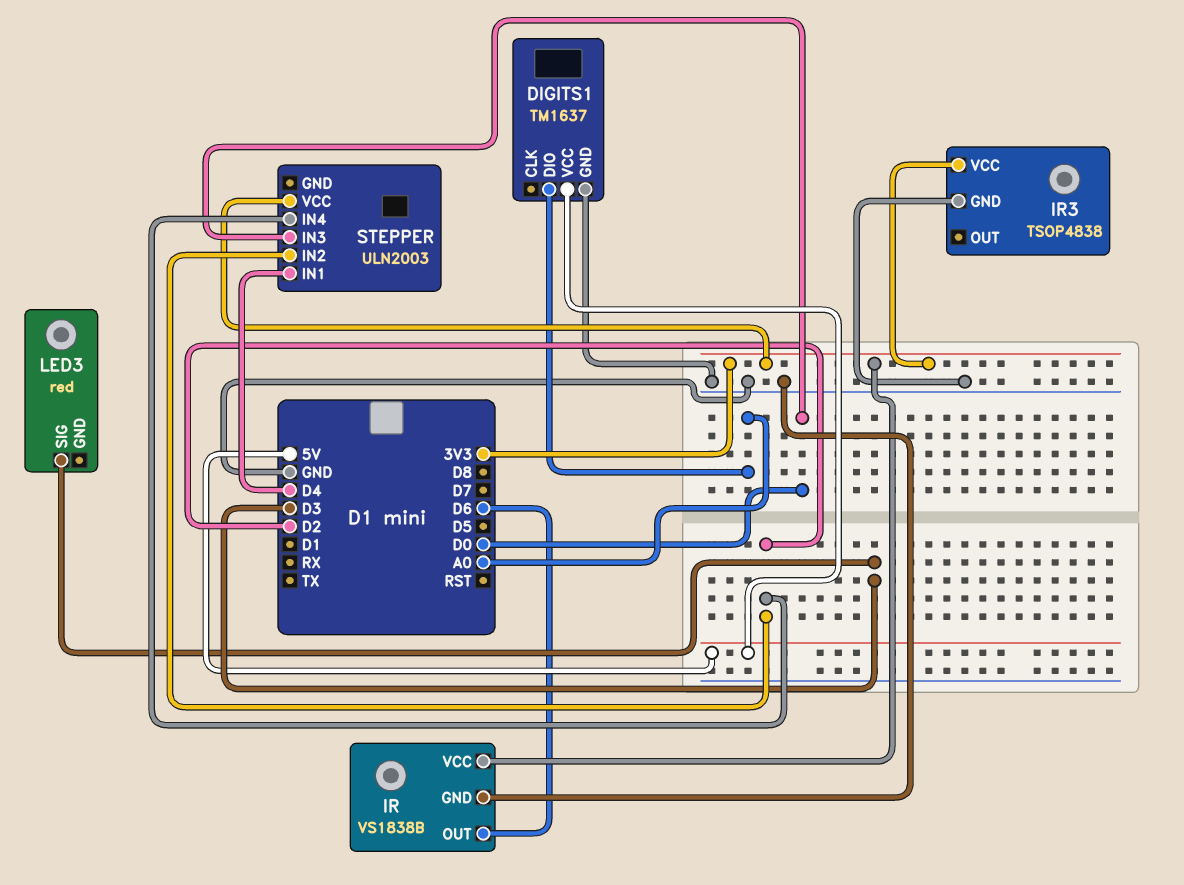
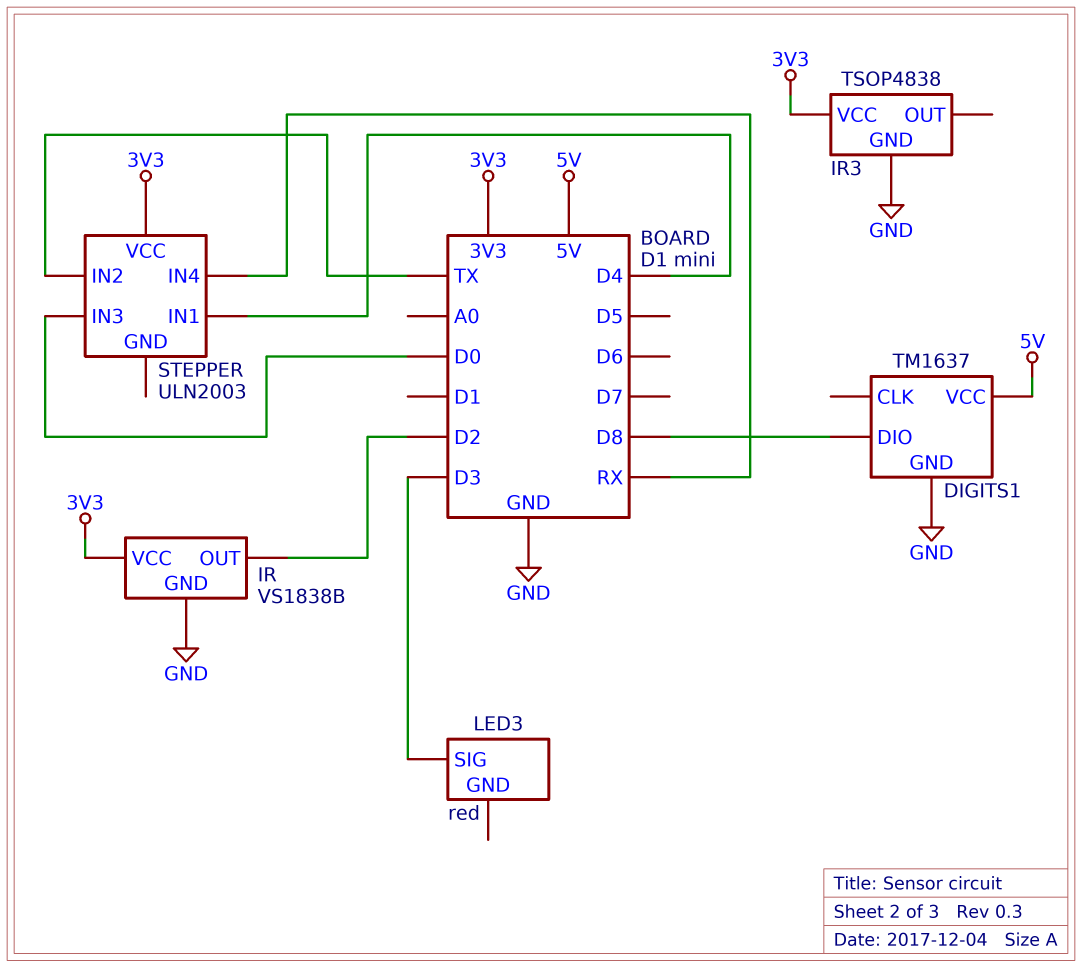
DIGITS1 pin DIO: A0 -> D8
IR pin OUT: D6 -> D2
STEPPER pin IN2: D2 -> TX
STEPPER pin IN4: D2 -> RX

